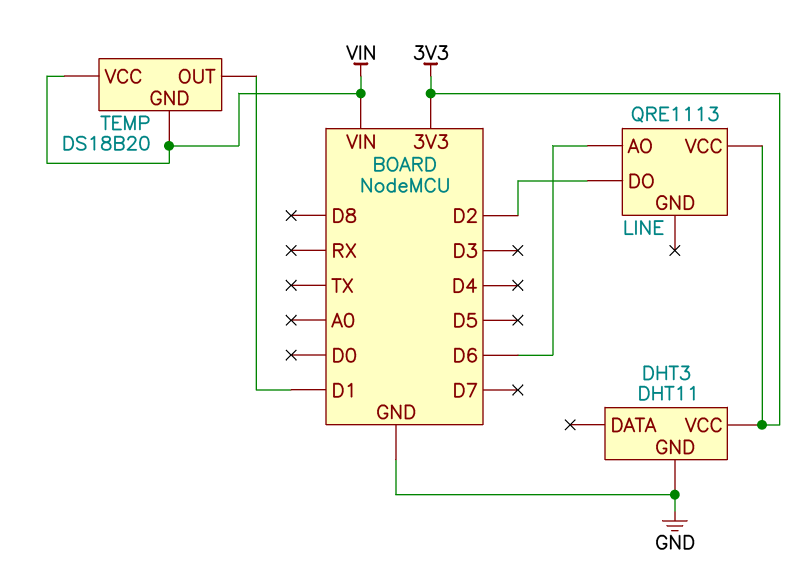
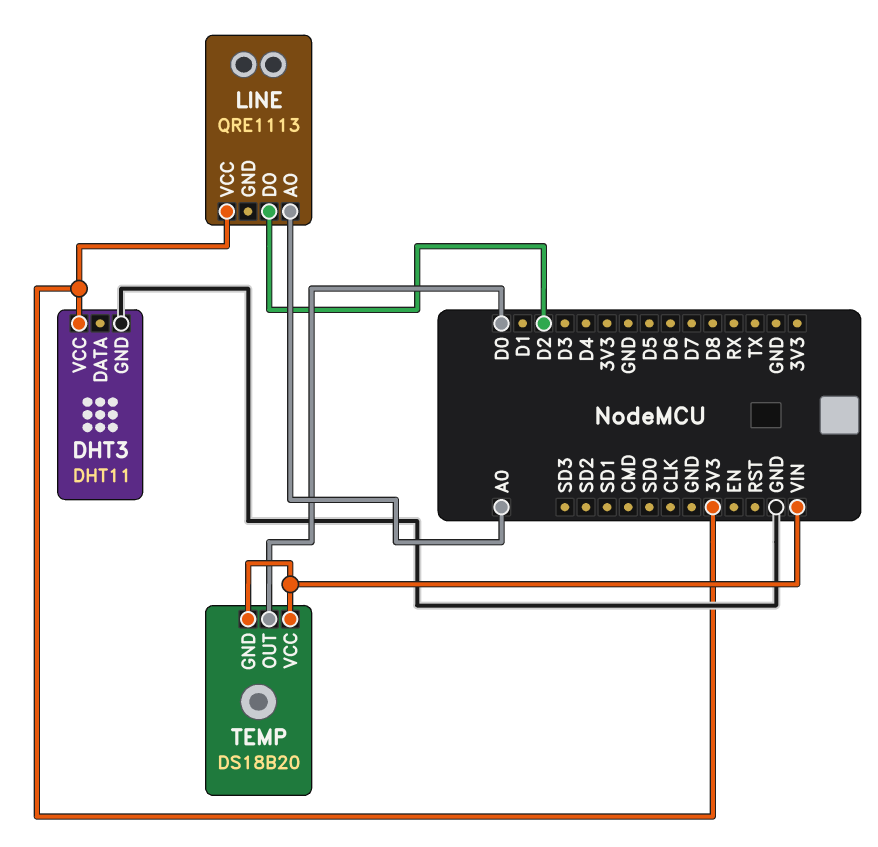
LINE pin AO: D6 -> A0
TEMP pin OUT: D1 -> D0

